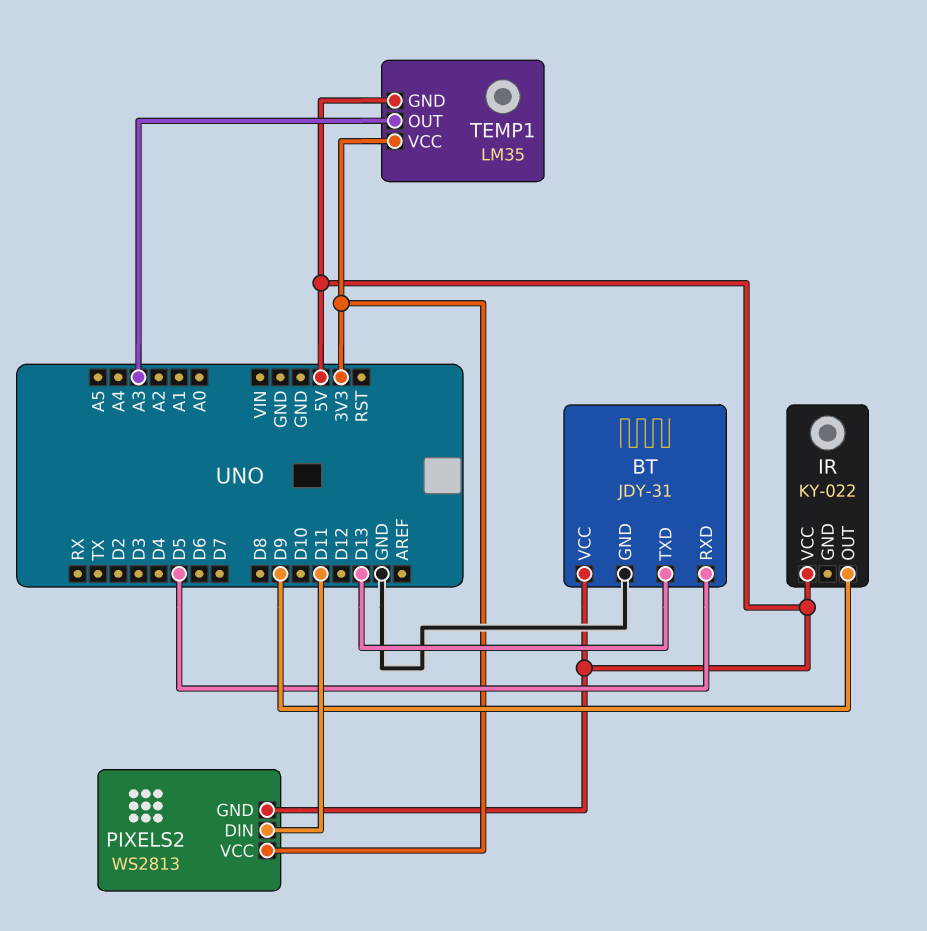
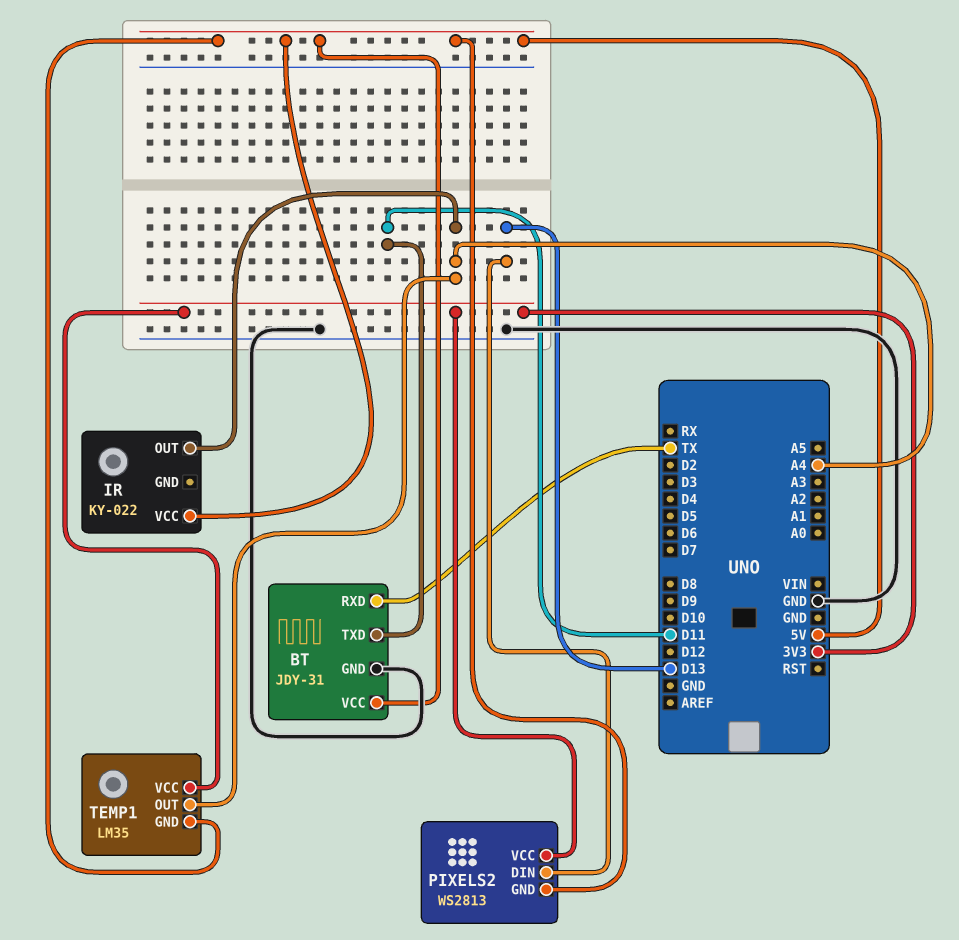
BT pin RXD: D5 -> TX
BT pin TXD: D13 -> D11
IR pin OUT: D9 -> A4
PIXELS2 pin DIN: D11 -> D13
TEMP1 pin OUT: A3 -> A4

